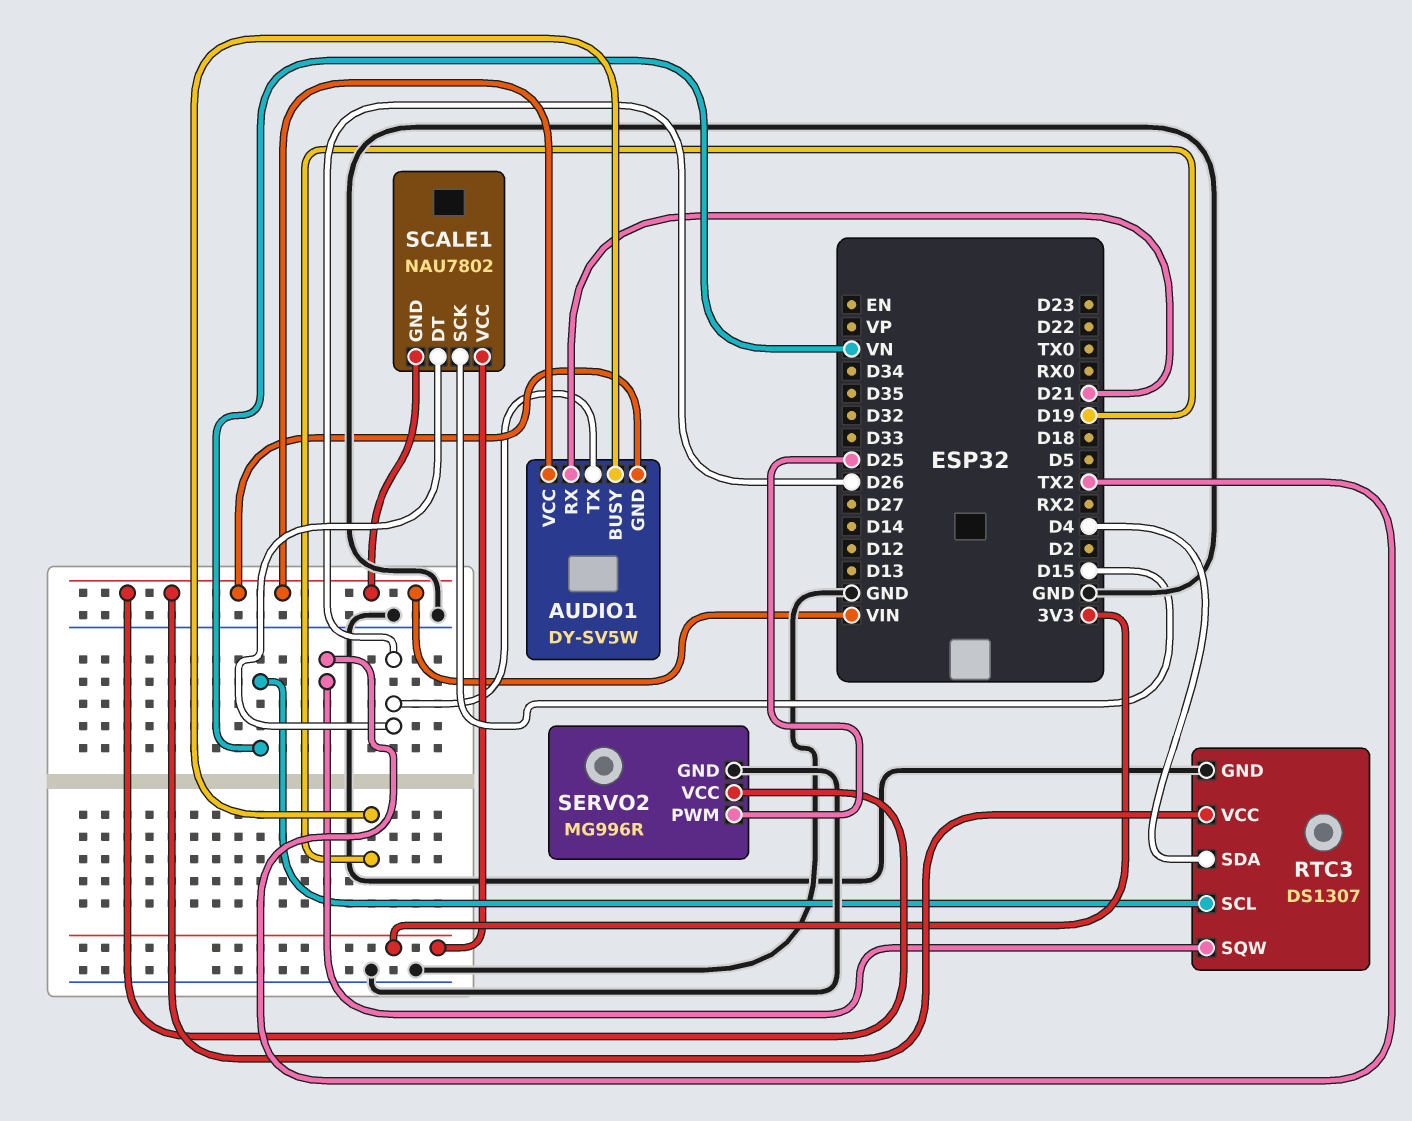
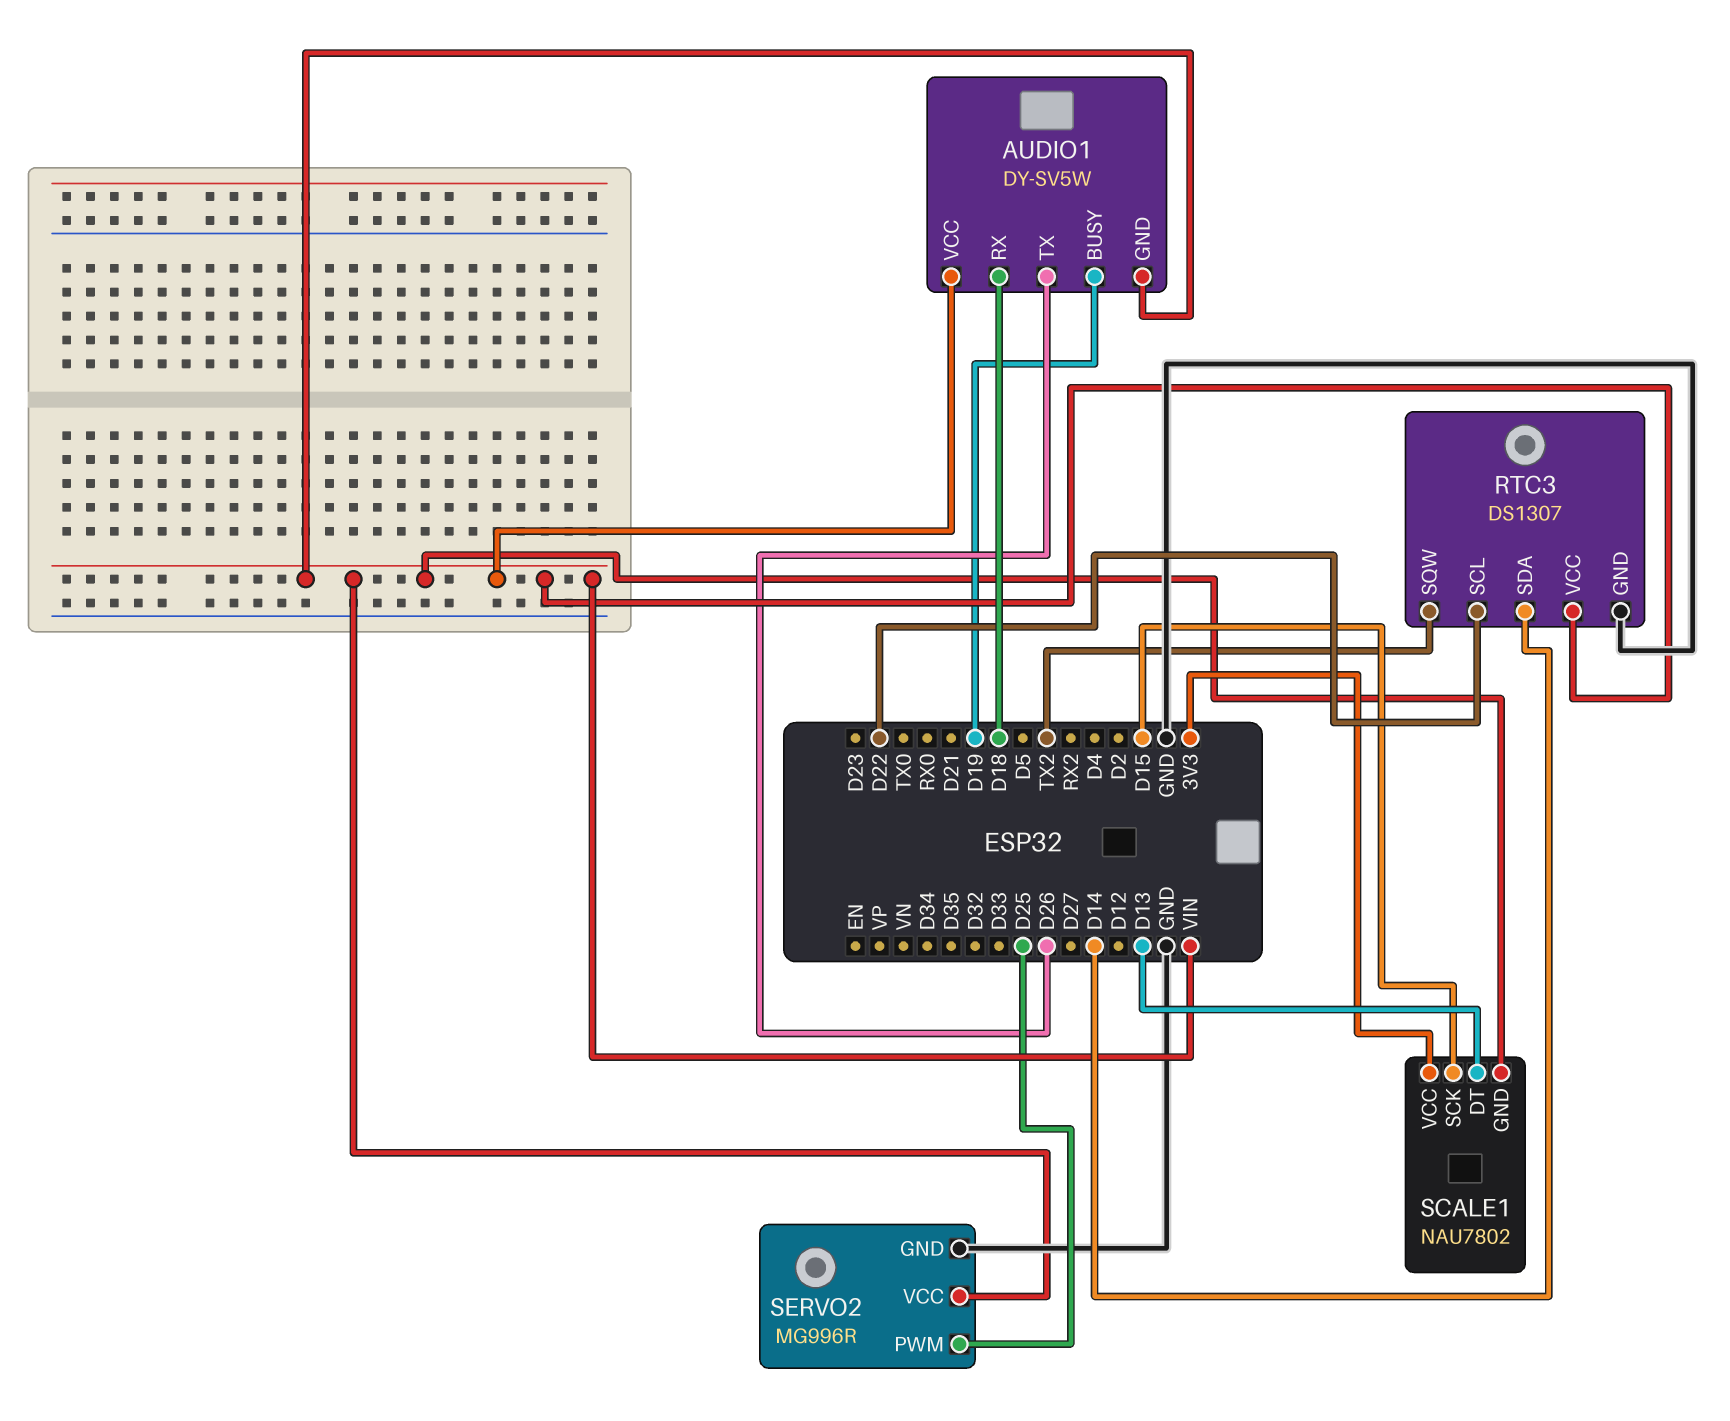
AUDIO1 pin RX: D21 -> D18
RTC3 pin SCL: VN -> D22
RTC3 pin SDA: D4 -> D14
SCALE1 pin DT: D26 -> D13

